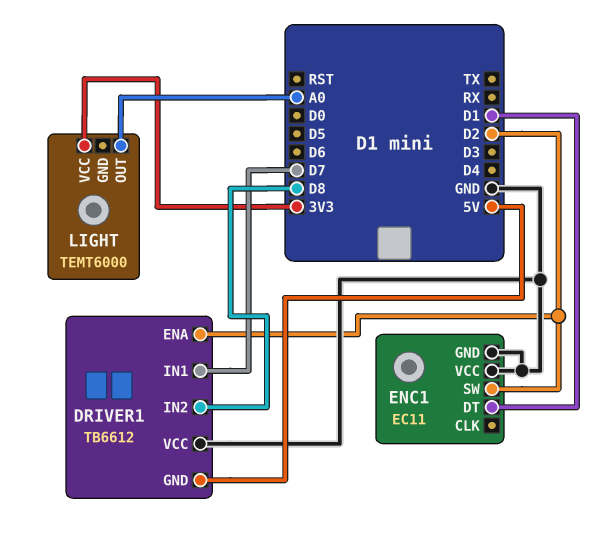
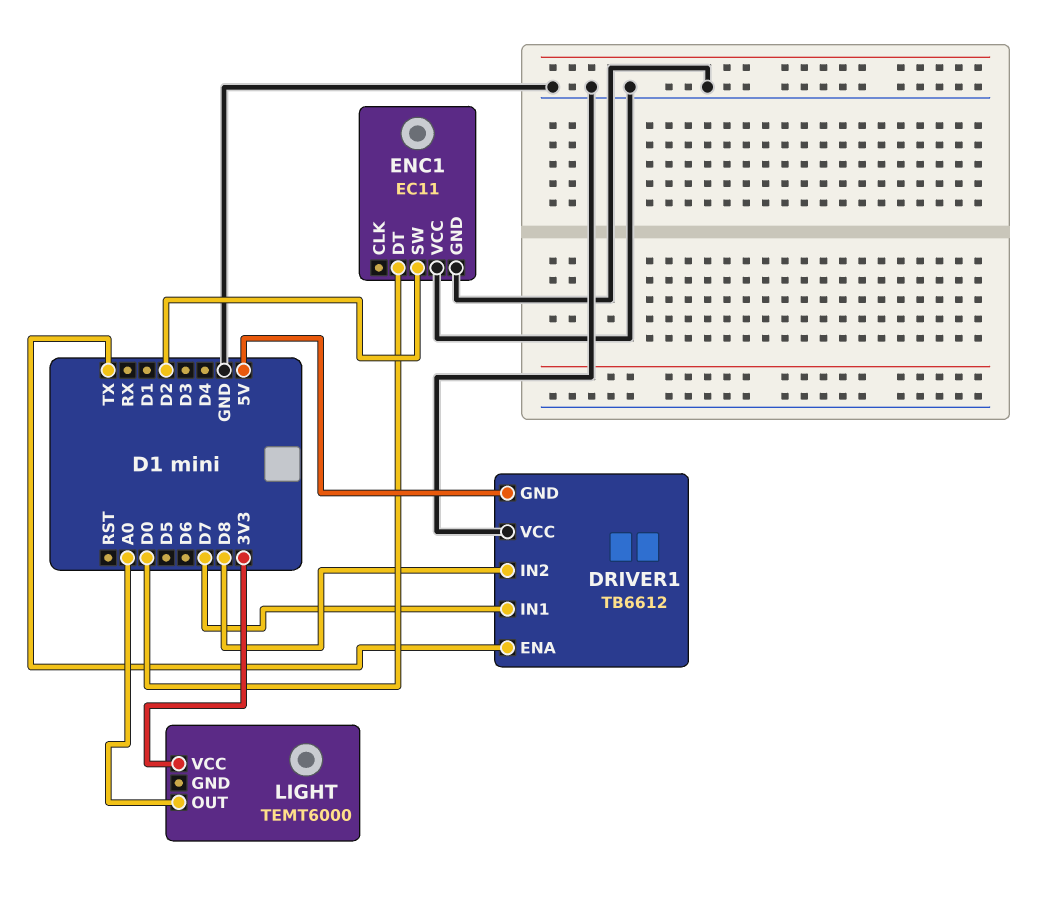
DRIVER1 pin ENA: D2 -> TX
ENC1 pin DT: D1 -> D0

